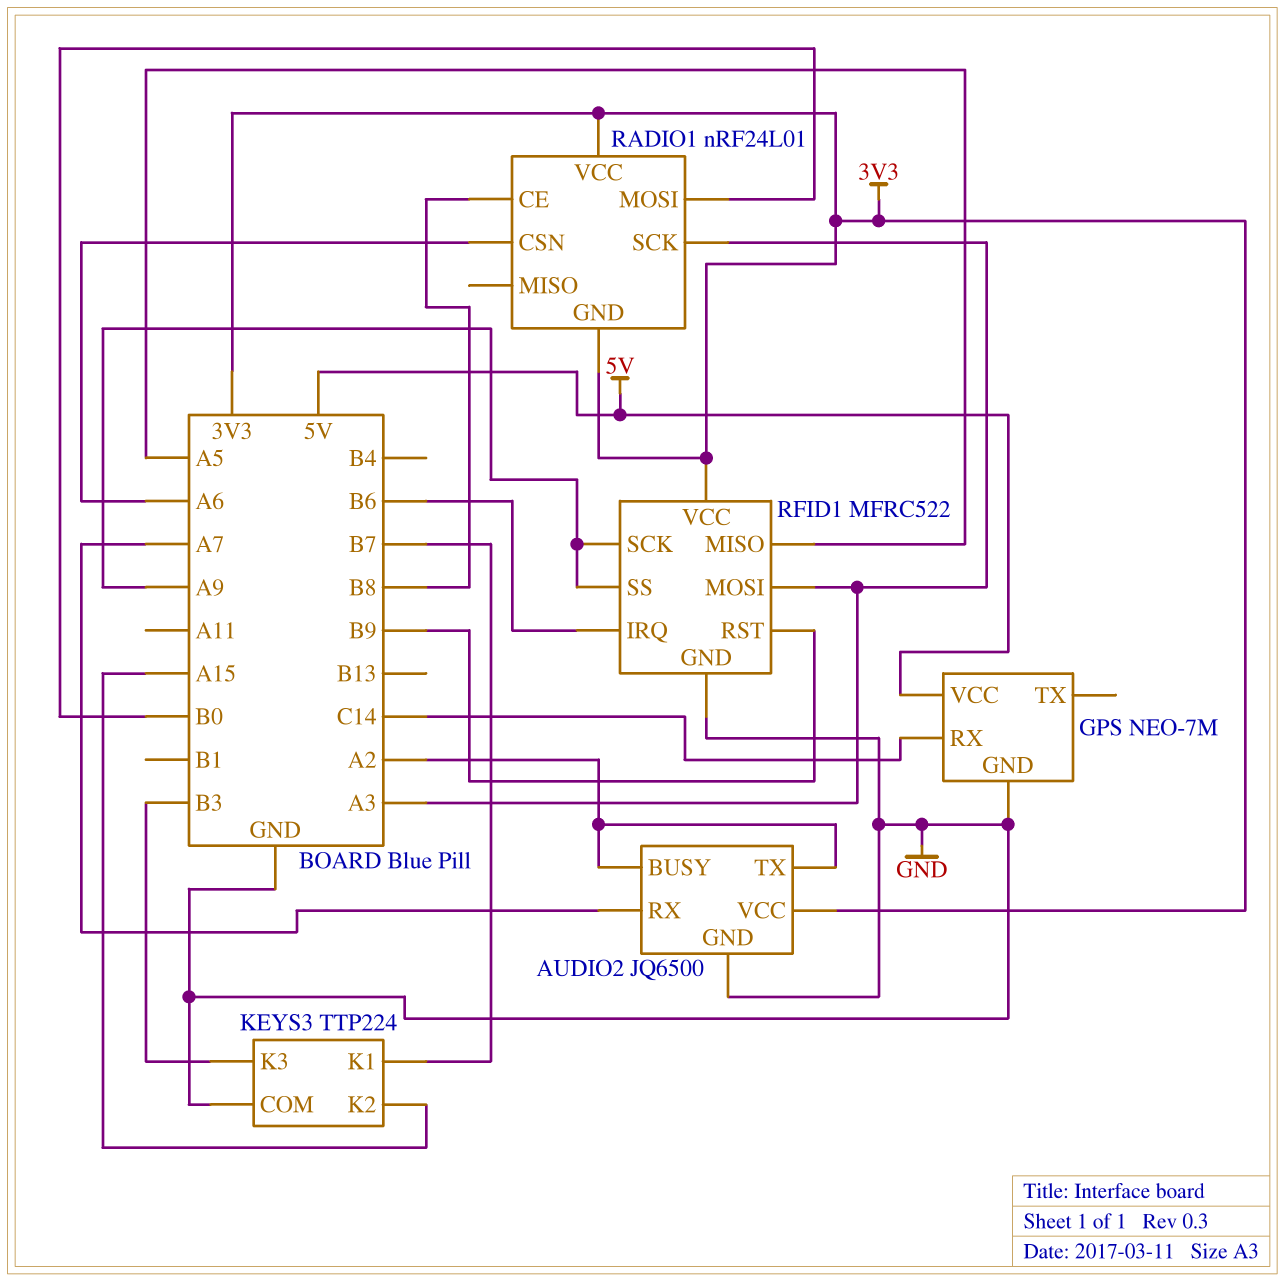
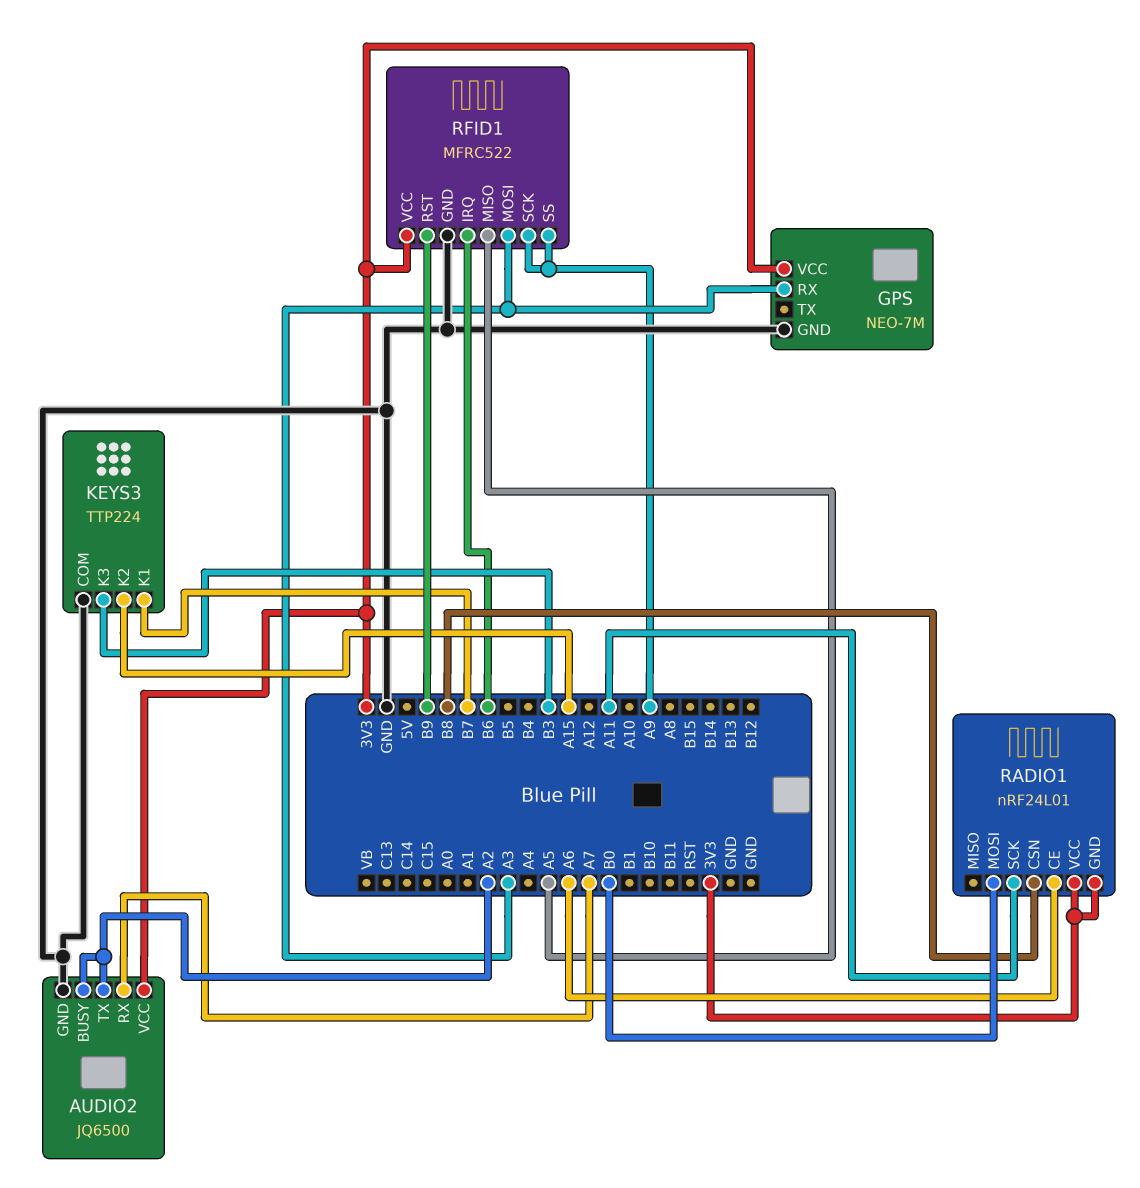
GPS pin RX: C14 -> A3
GPS pin VCC: 5V -> 3V3
RADIO1 pin CE: B8 -> A6
RADIO1 pin CSN: A6 -> B8
RADIO1 pin SCK: A3 -> A11

